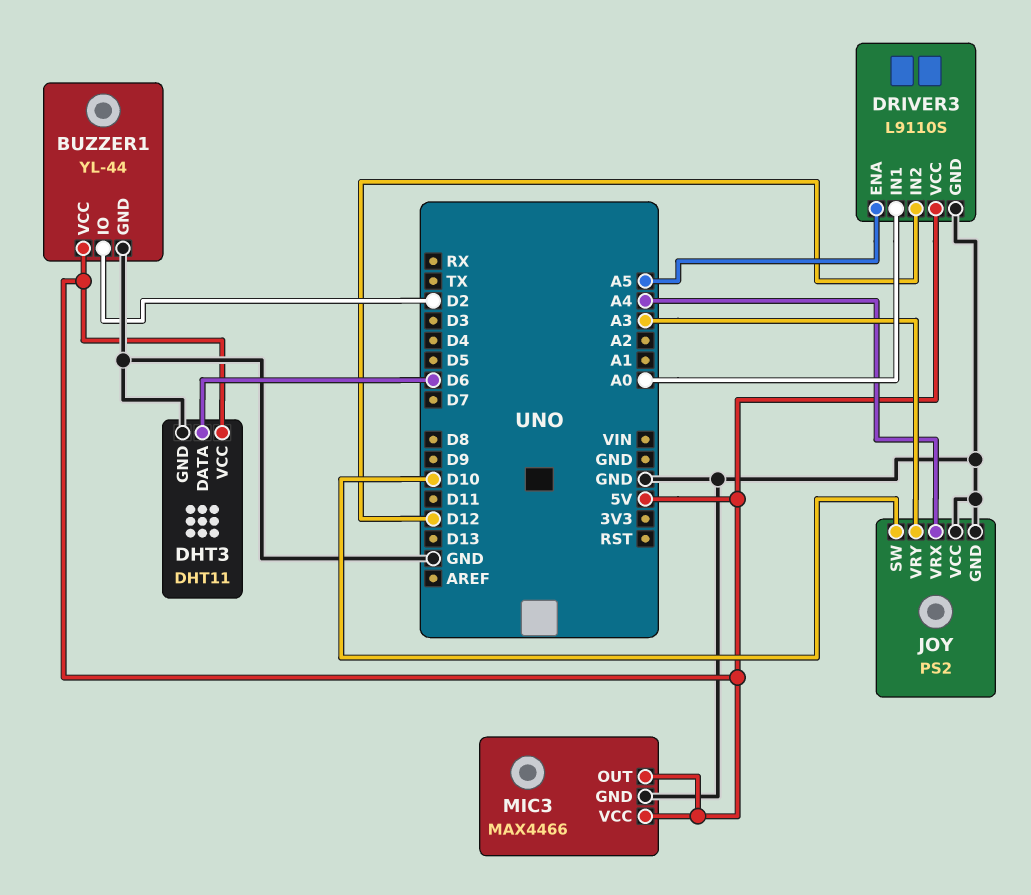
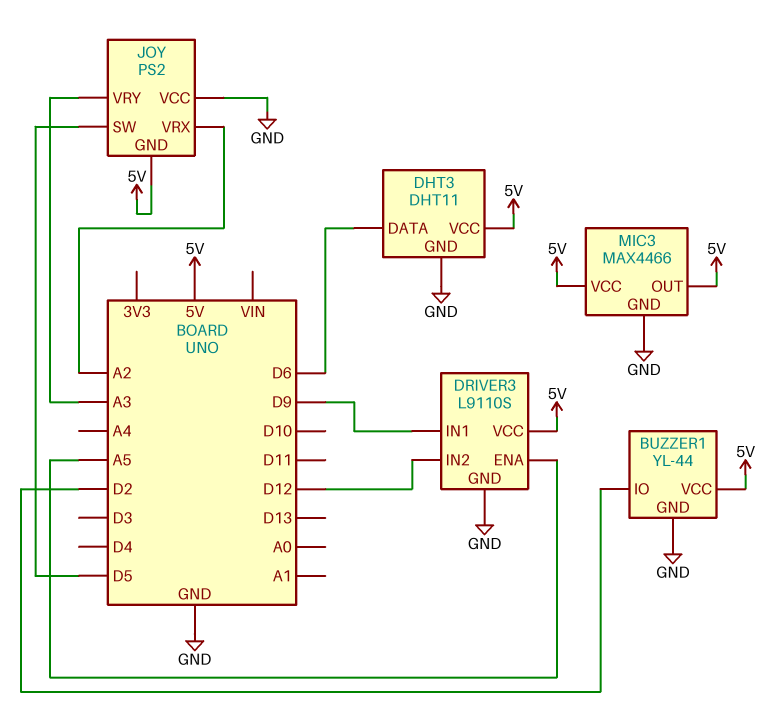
DRIVER3 pin IN1: A0 -> D9
JOY pin GND: GND -> 5V
JOY pin SW: D10 -> D5
JOY pin VRX: A4 -> A2

